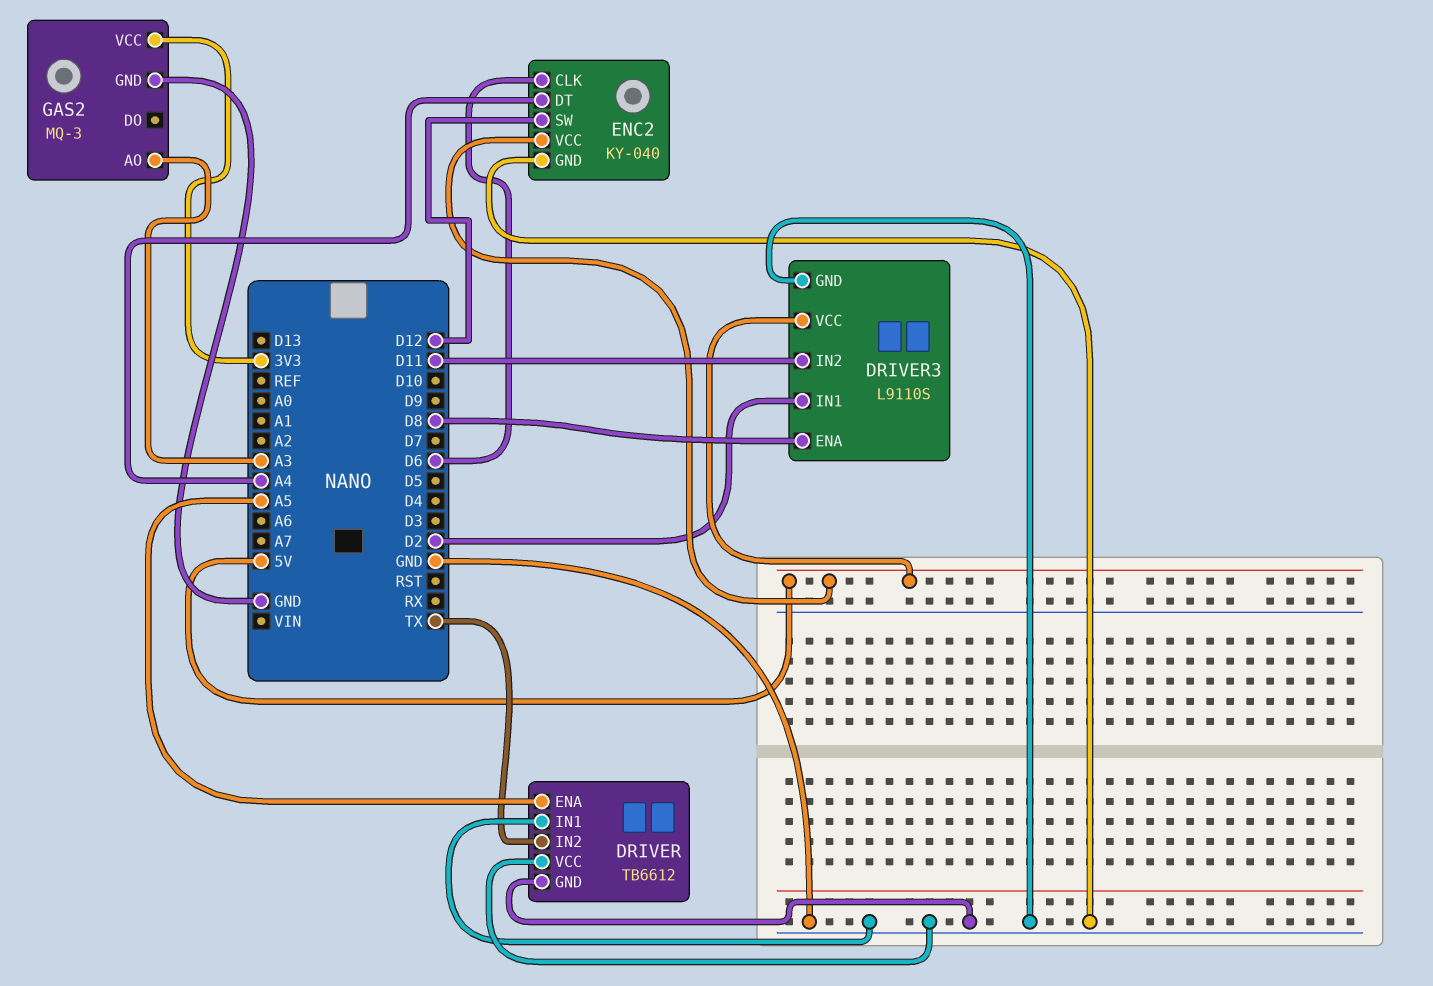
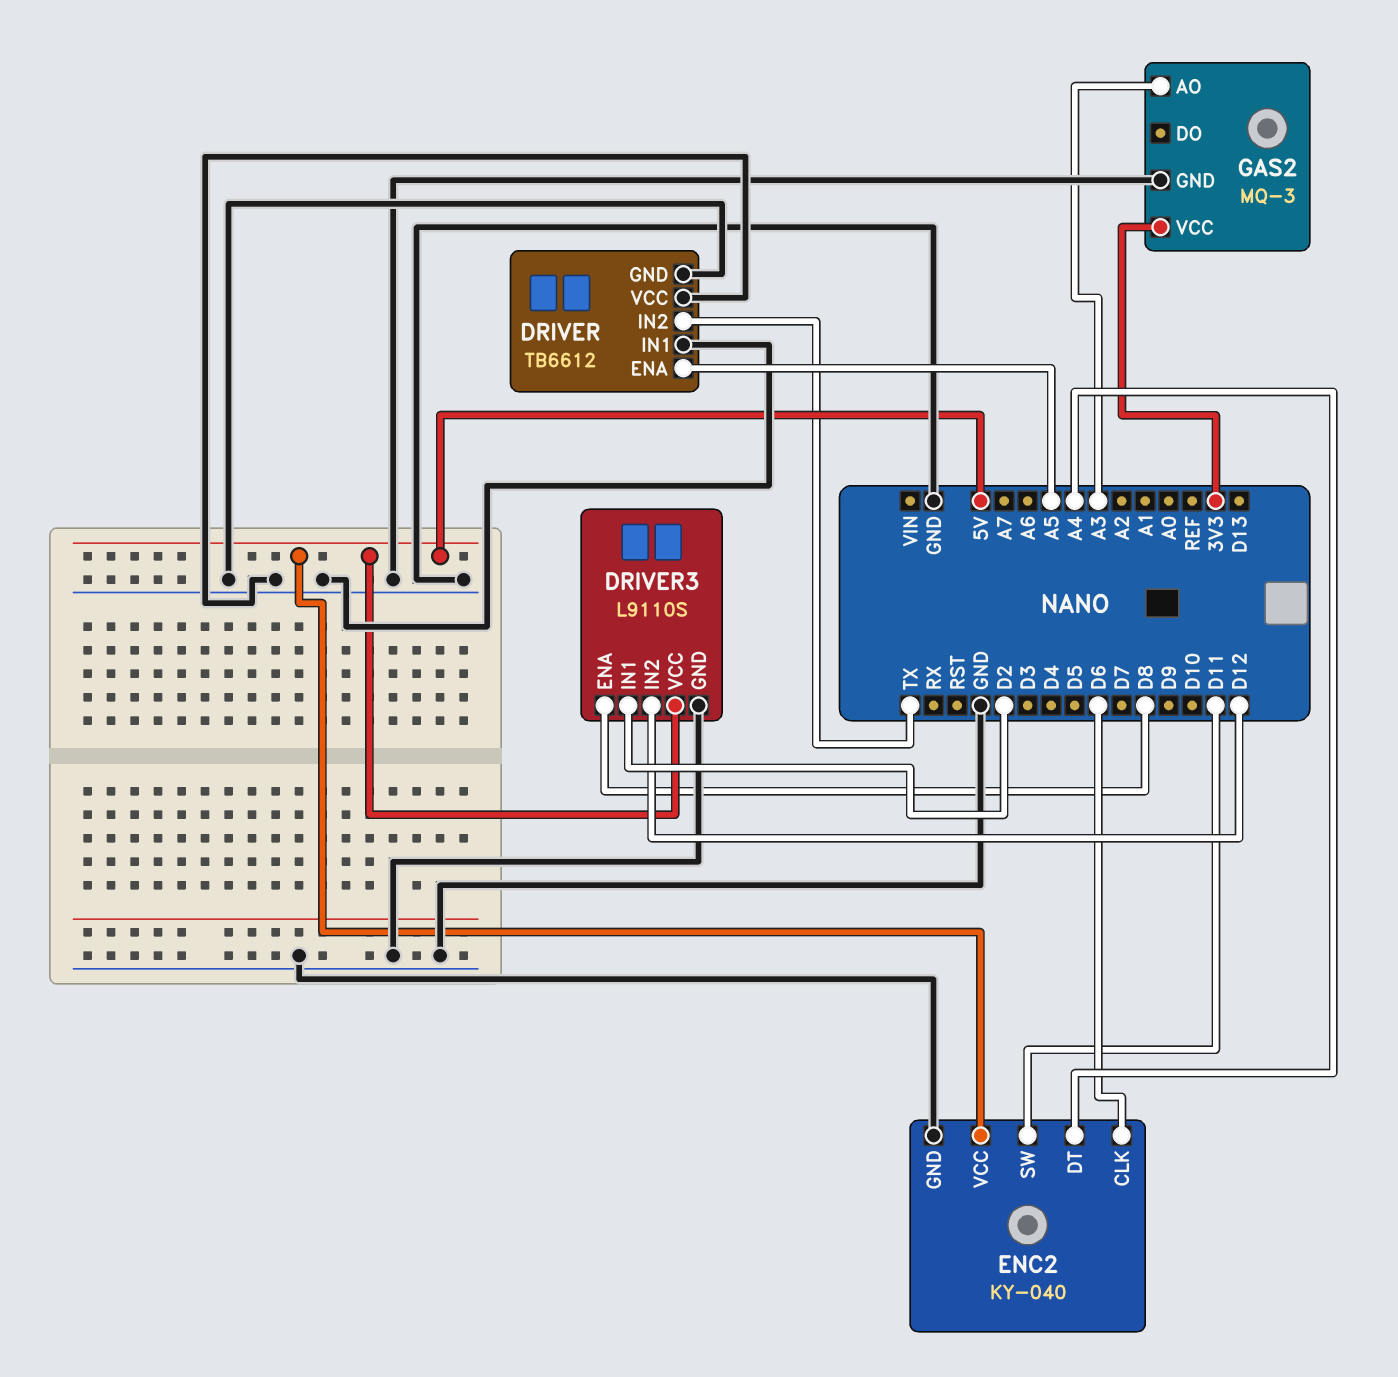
DRIVER3 pin IN2: D11 -> D12
ENC2 pin SW: D12 -> D11

